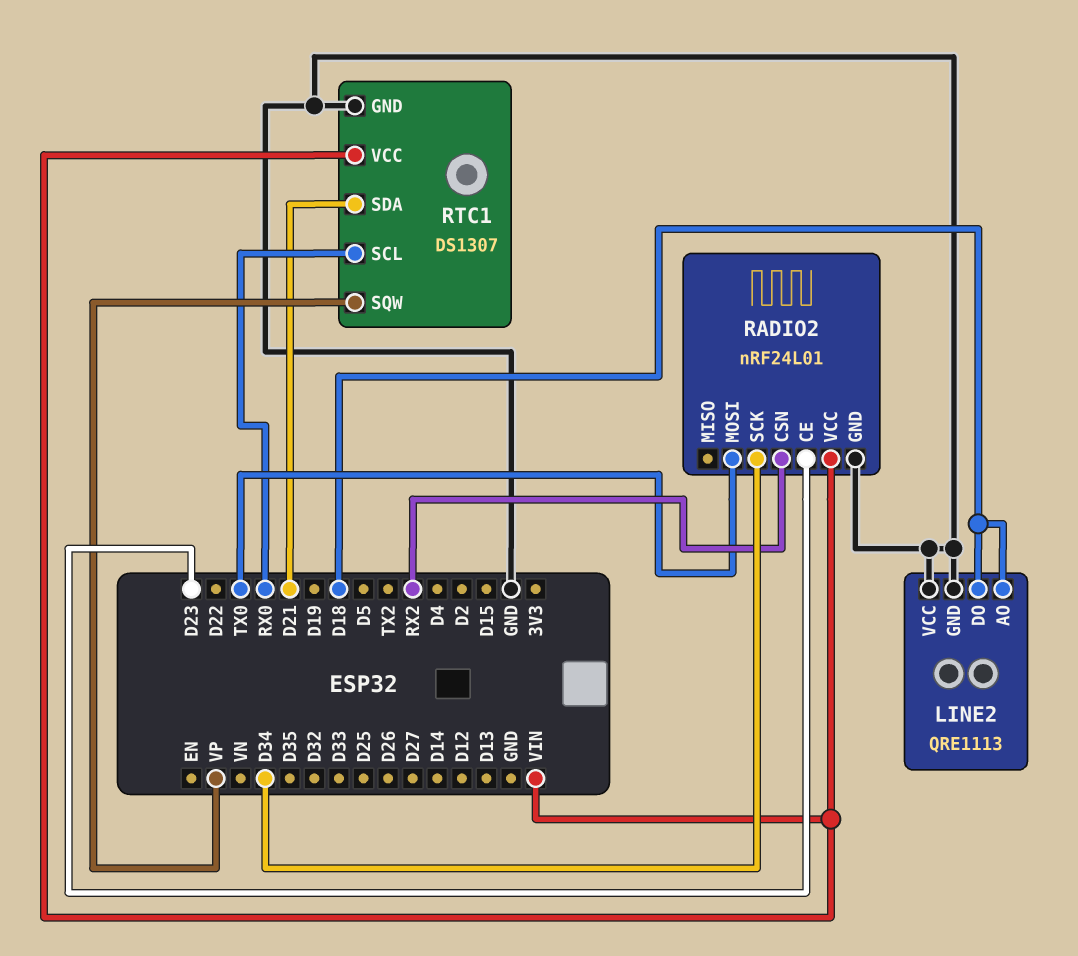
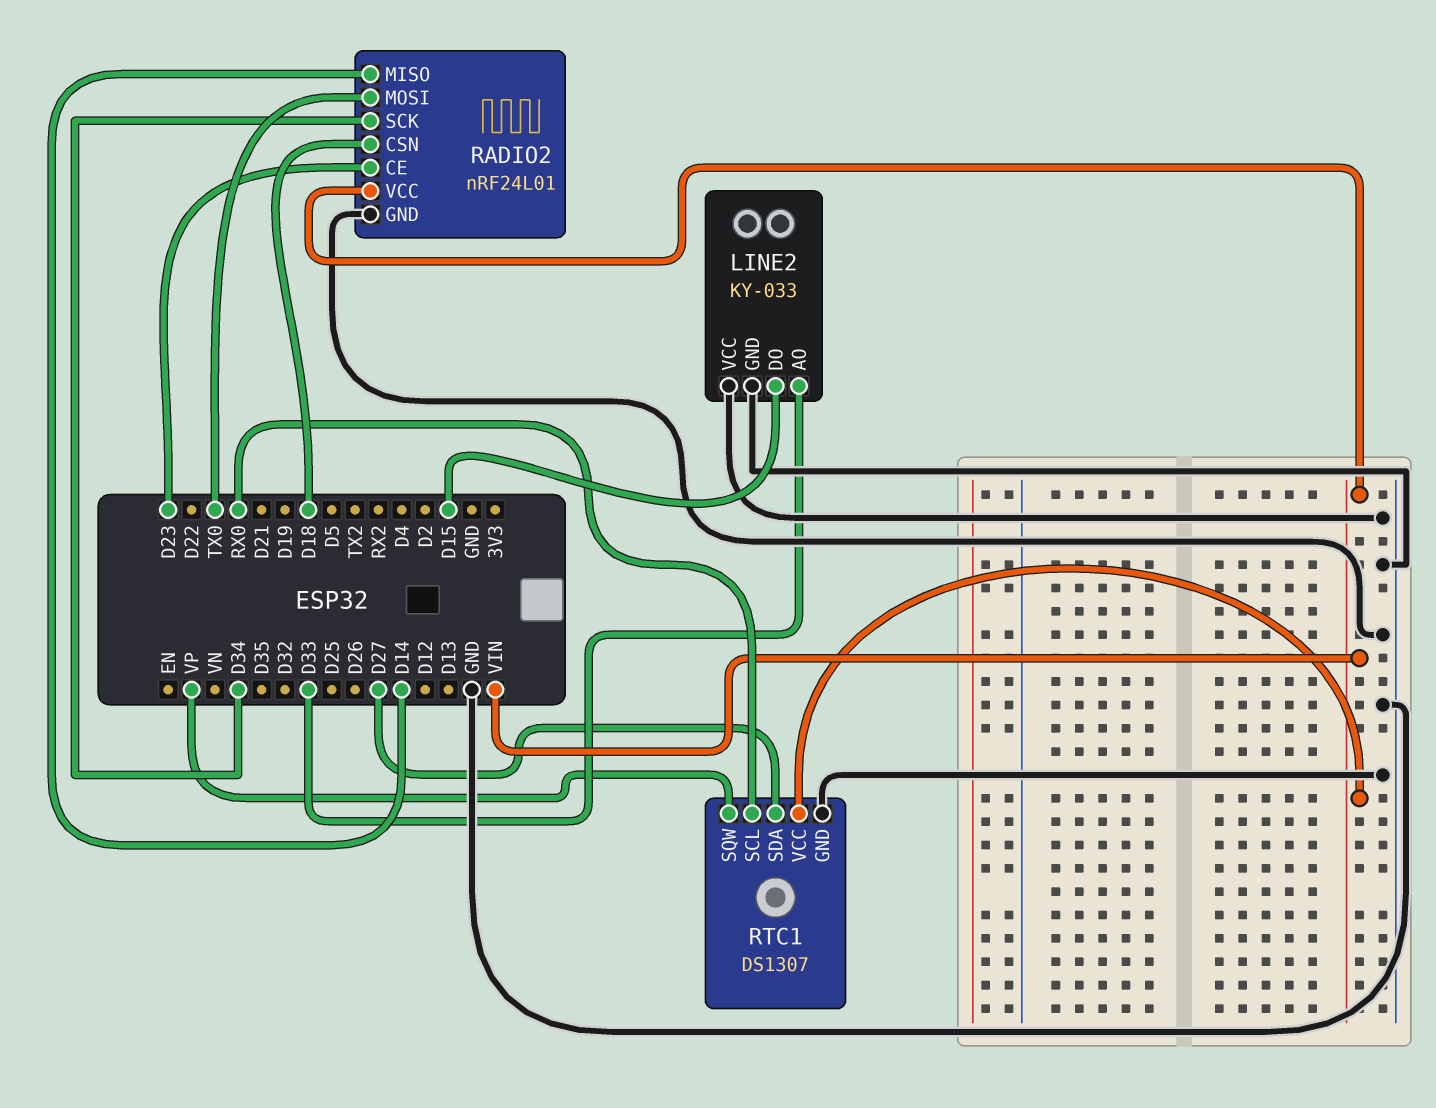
LINE2: QRE1113 -> KY-033
LINE2 pin AO: D18 -> D33
LINE2 pin DO: D18 -> D15
RADIO2 pin CSN: RX2 -> D18
RADIO2 pin MISO: none -> D14
RTC1 pin SDA: D21 -> D27

